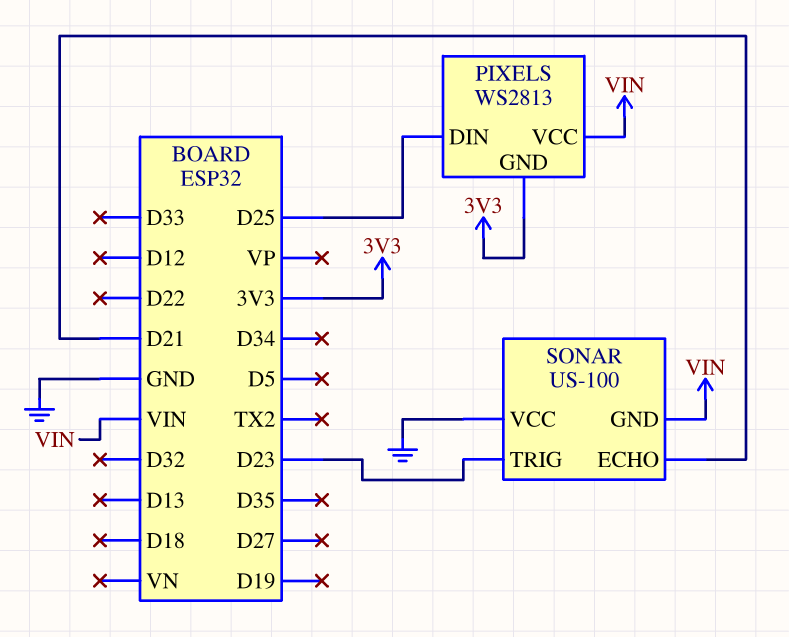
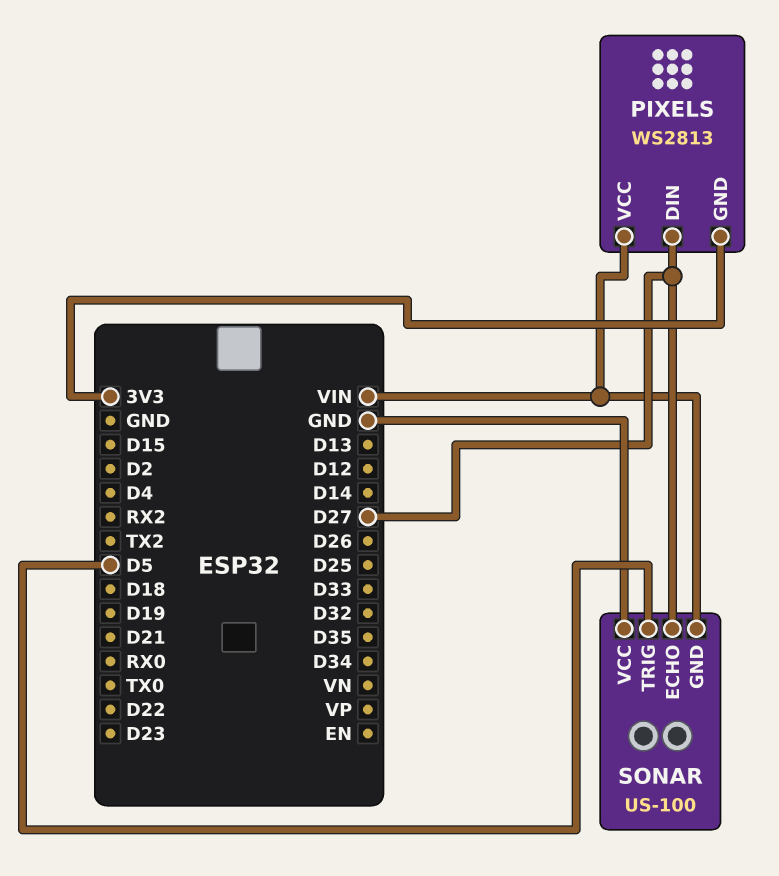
PIXELS pin DIN: D25 -> D27
SONAR pin ECHO: D21 -> D27
SONAR pin TRIG: D23 -> D5

